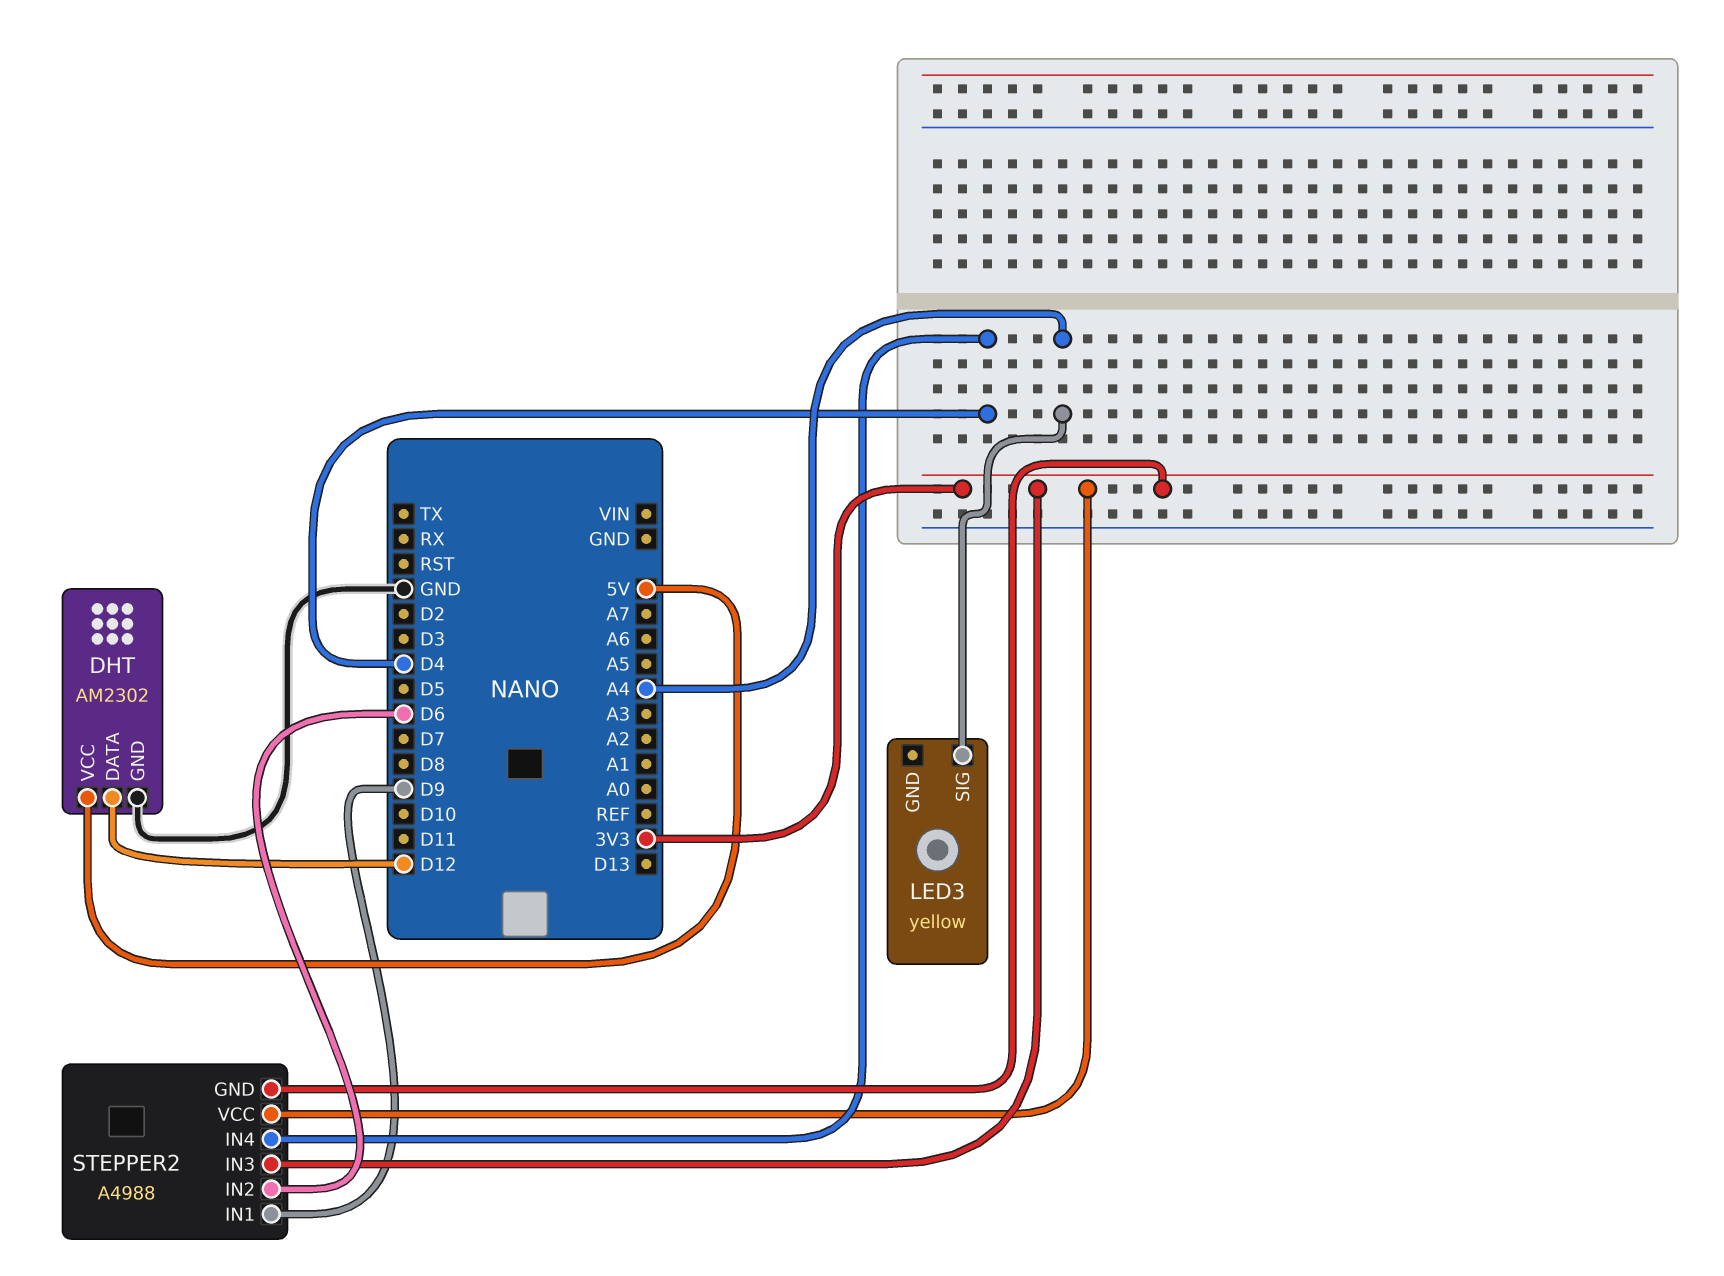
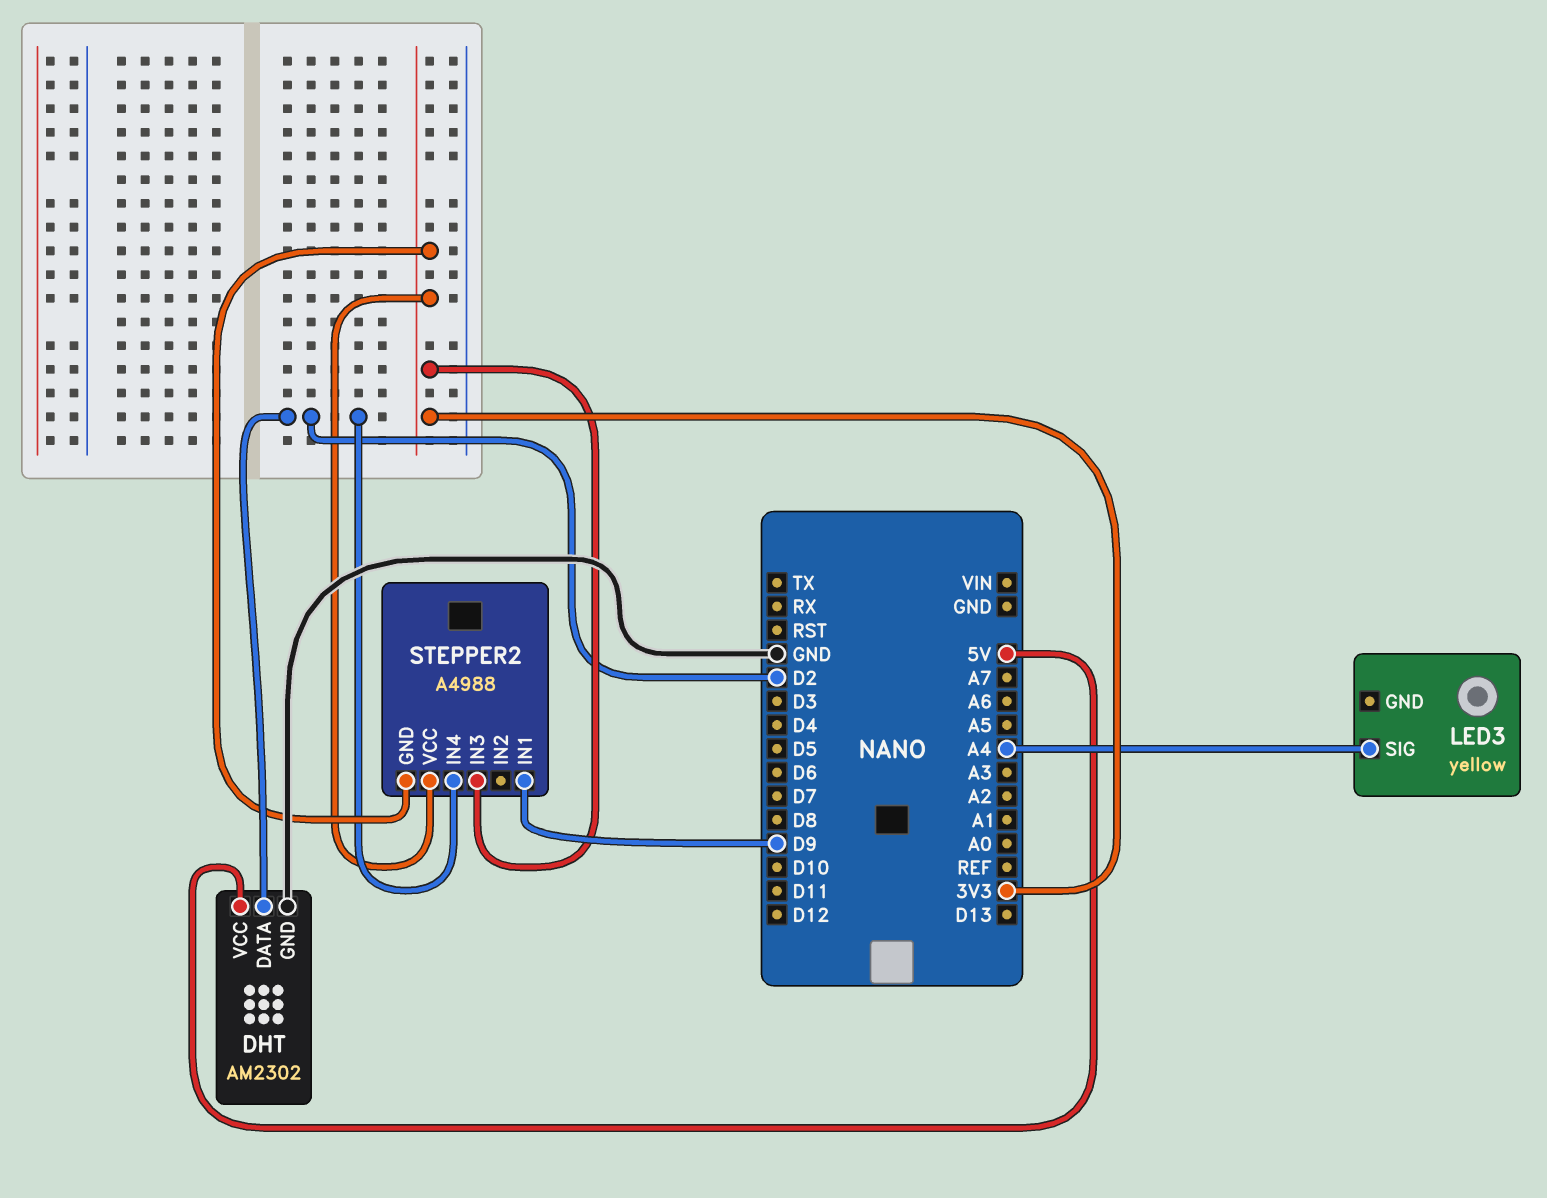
DHT pin DATA: D12 -> D2
STEPPER2 pin IN2: D6 -> none
STEPPER2 pin IN4: D4 -> D2

